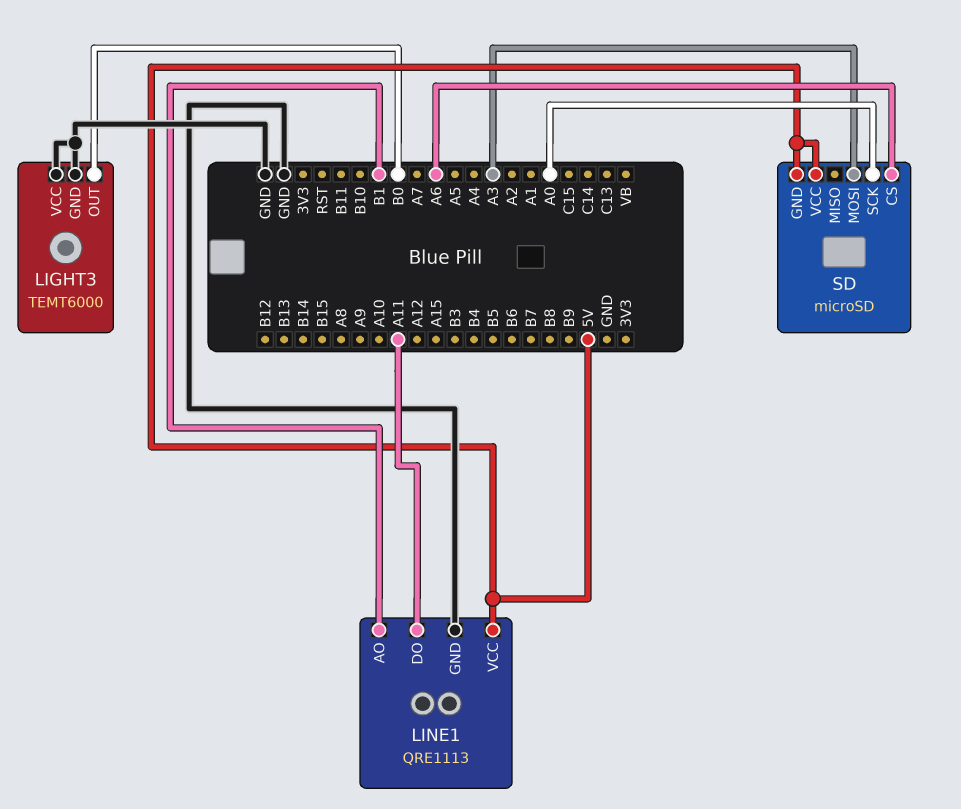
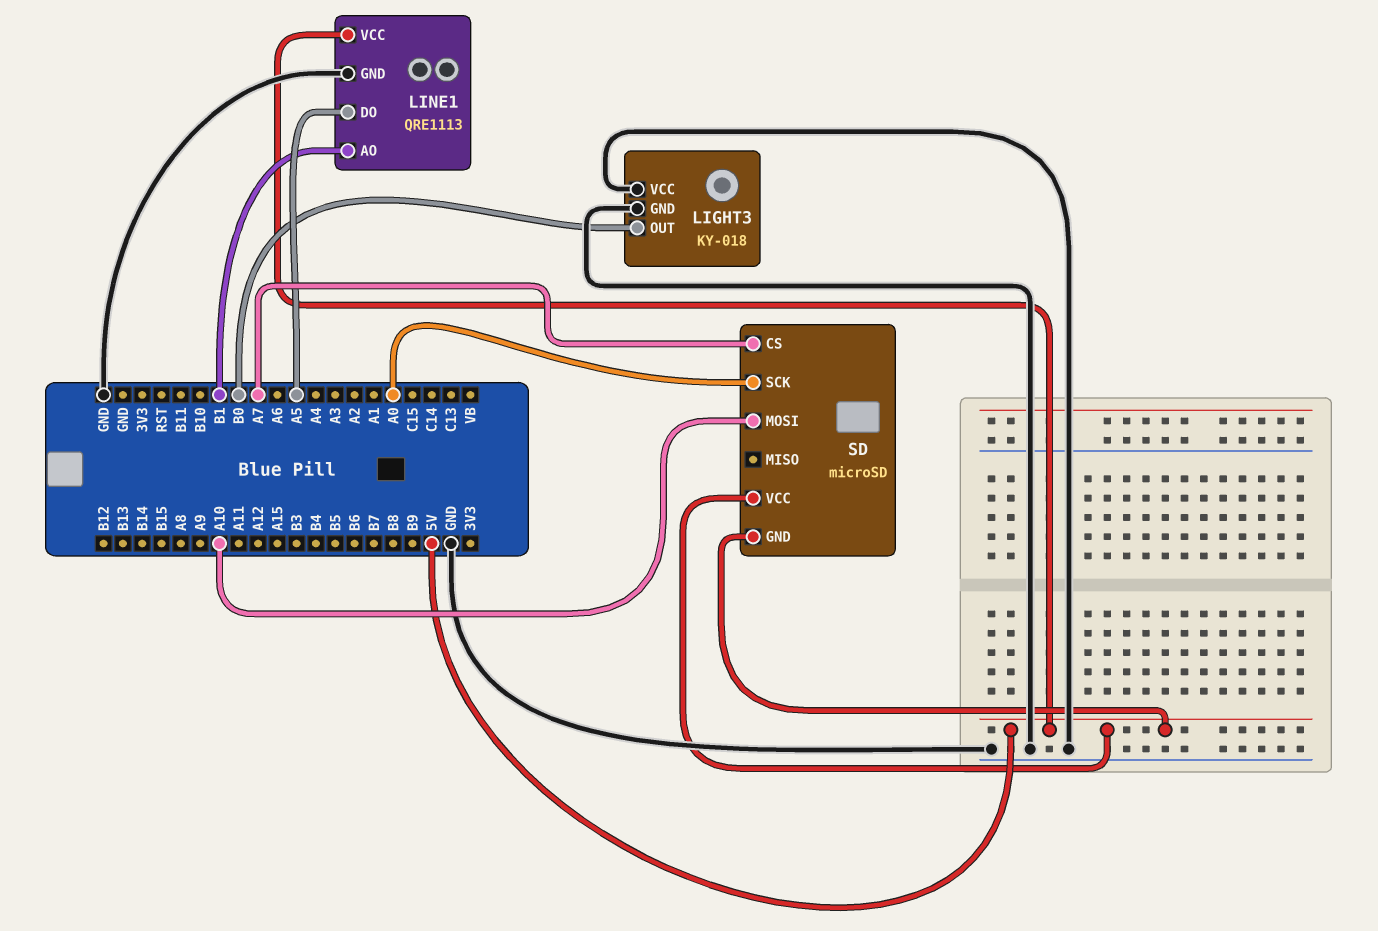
LIGHT3: TEMT6000 -> KY-018
LINE1 pin DO: A11 -> A5
SD pin CS: A6 -> A7
SD pin MOSI: A3 -> A10

